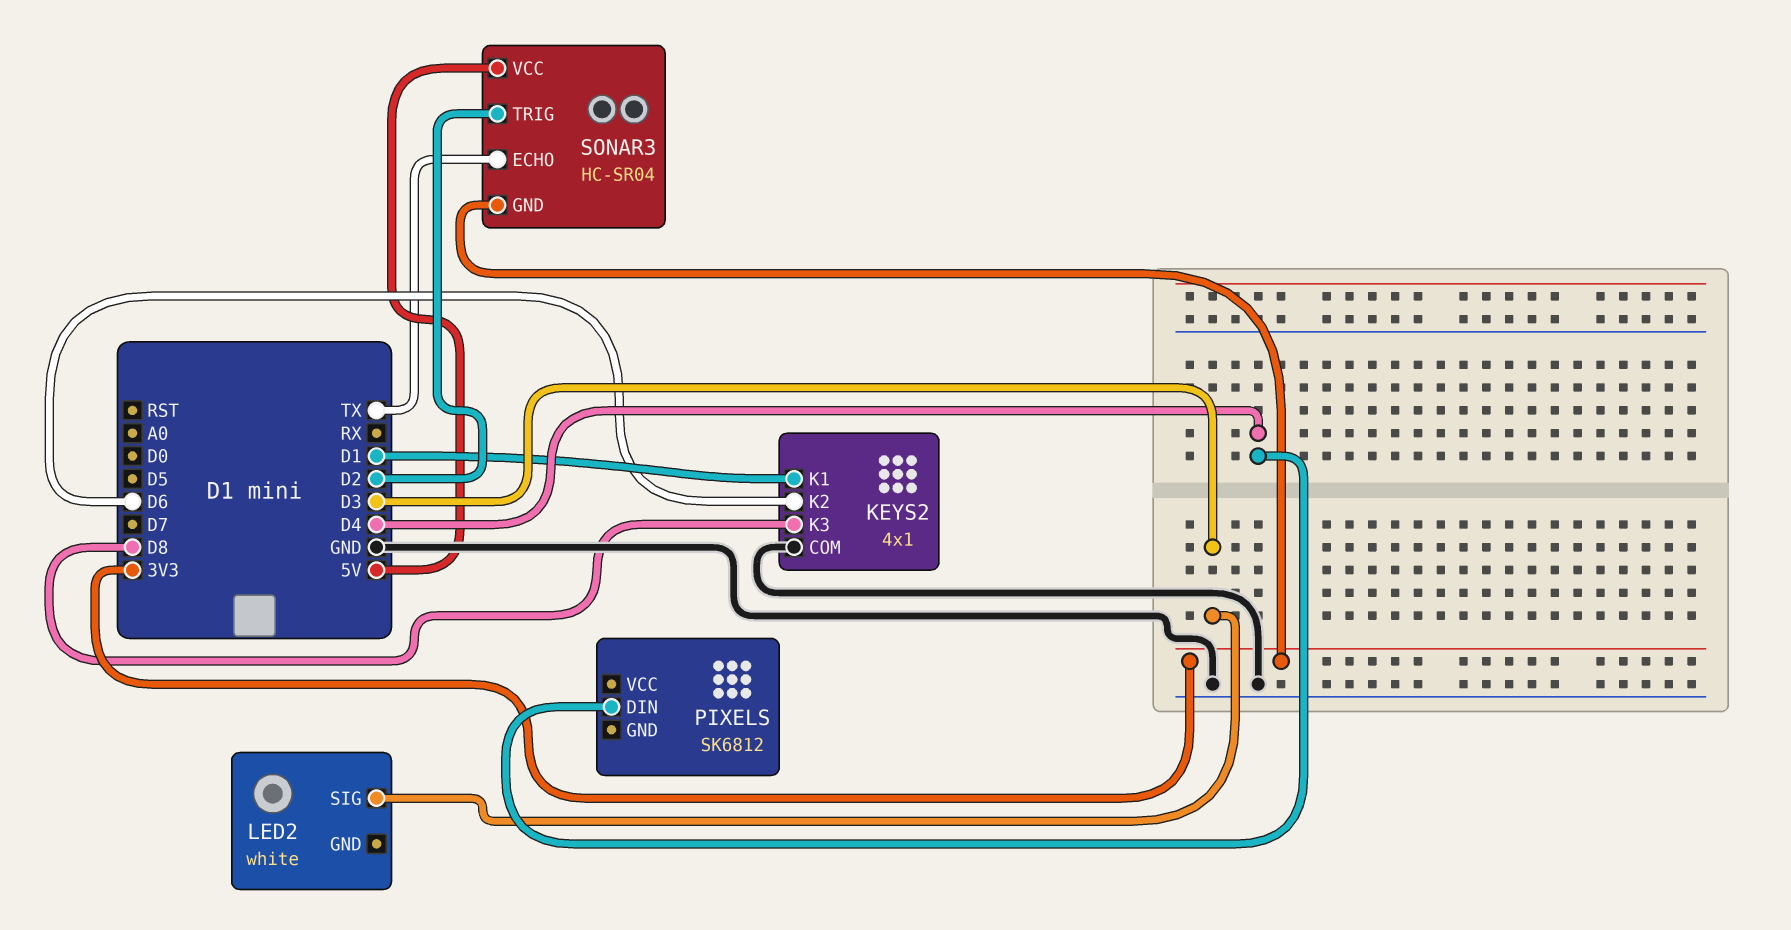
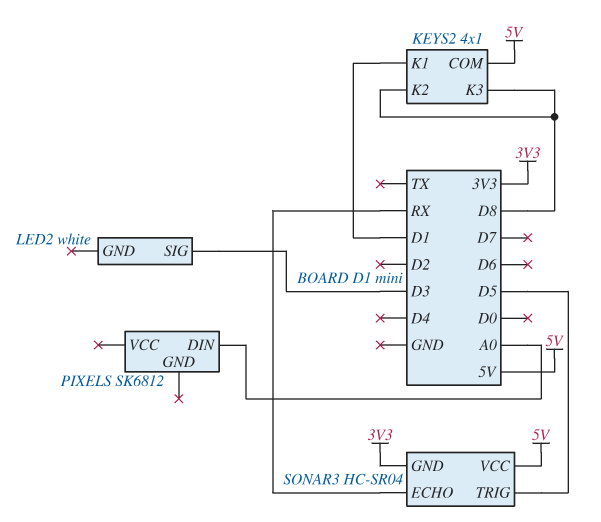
KEYS2 pin COM: GND -> 5V
KEYS2 pin K2: D6 -> D8
PIXELS pin DIN: D4 -> A0
SONAR3 pin ECHO: TX -> RX
SONAR3 pin TRIG: D2 -> D5

